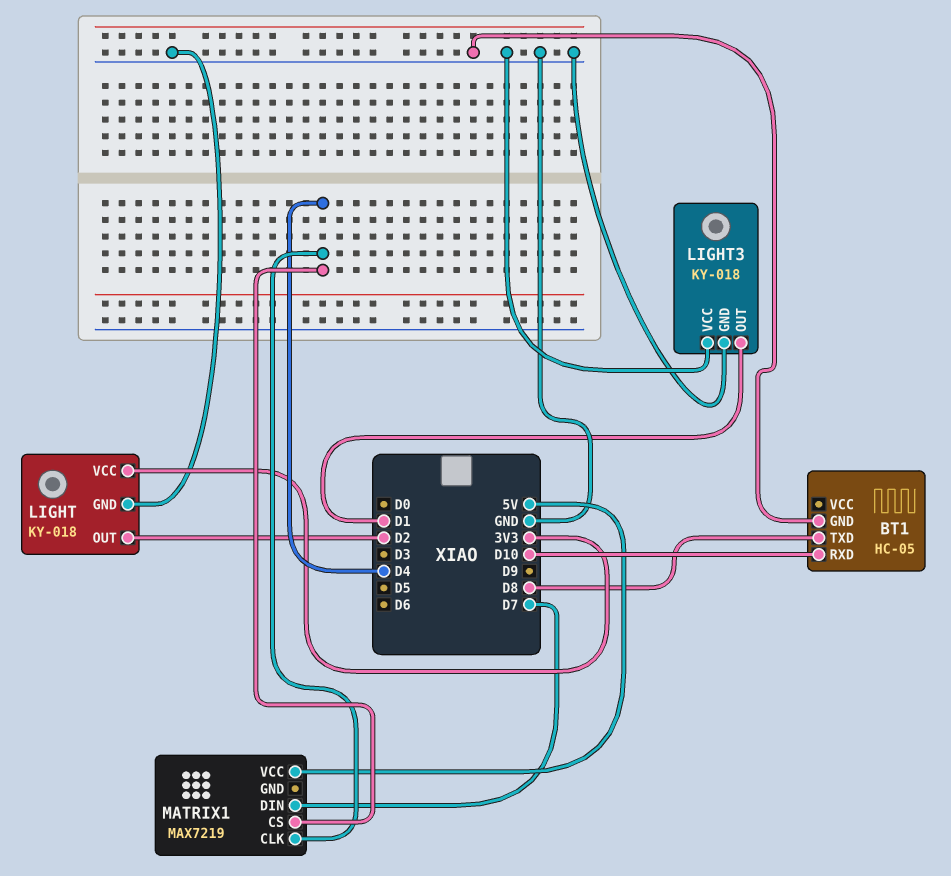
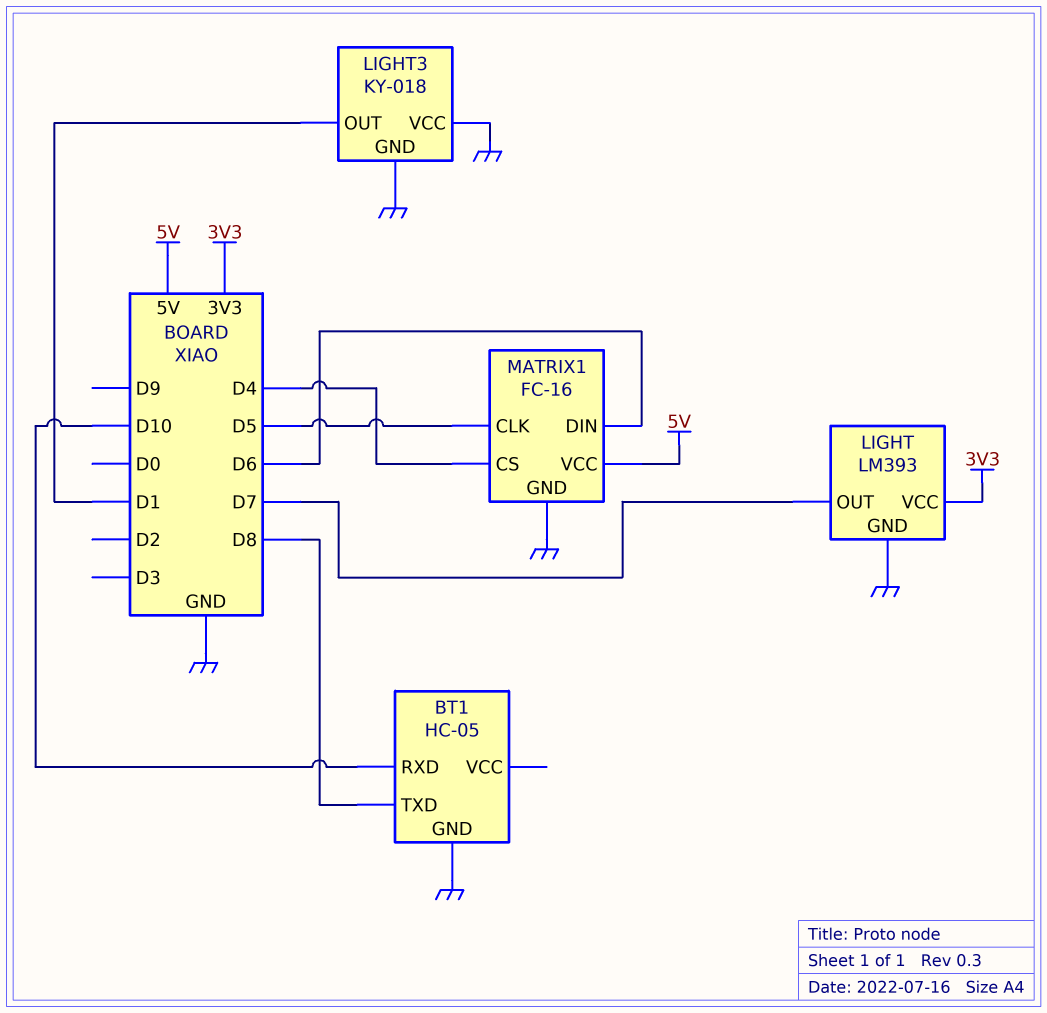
LIGHT: KY-018 -> LM393
LIGHT pin OUT: D2 -> D7
MATRIX1: MAX7219 -> FC-16
MATRIX1 pin CLK: D4 -> D5
MATRIX1 pin DIN: D7 -> D6
MATRIX1 pin GND: none -> GND

